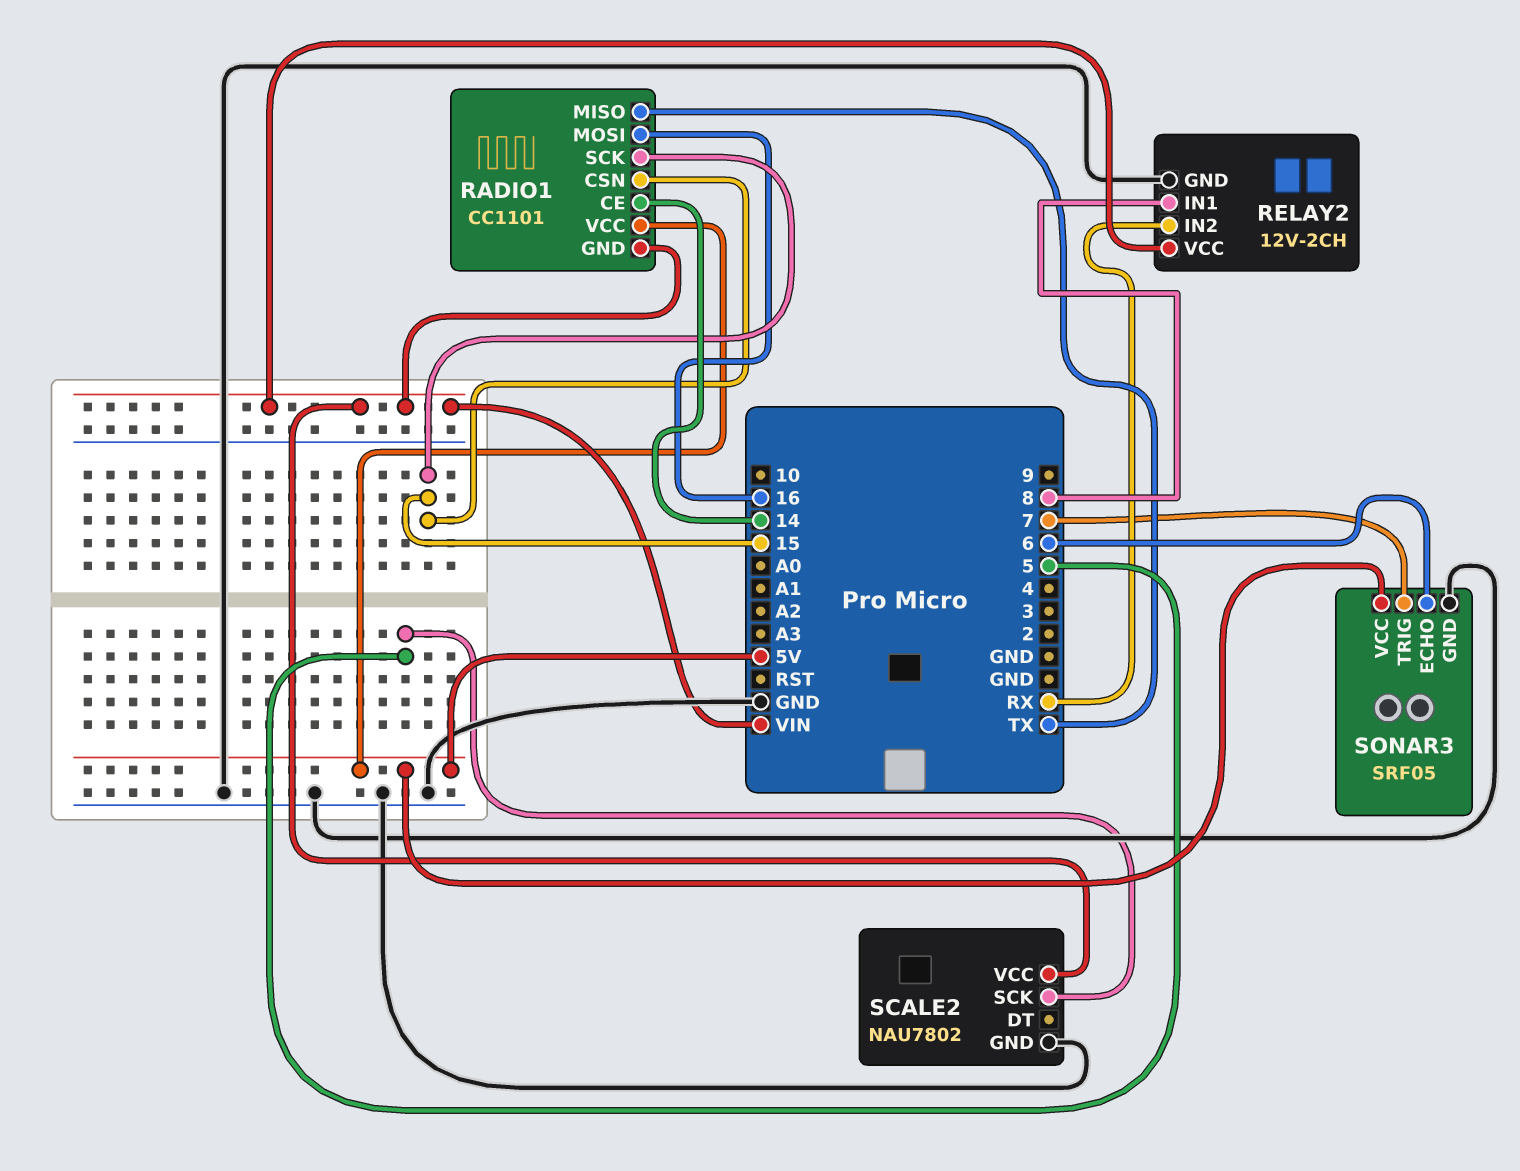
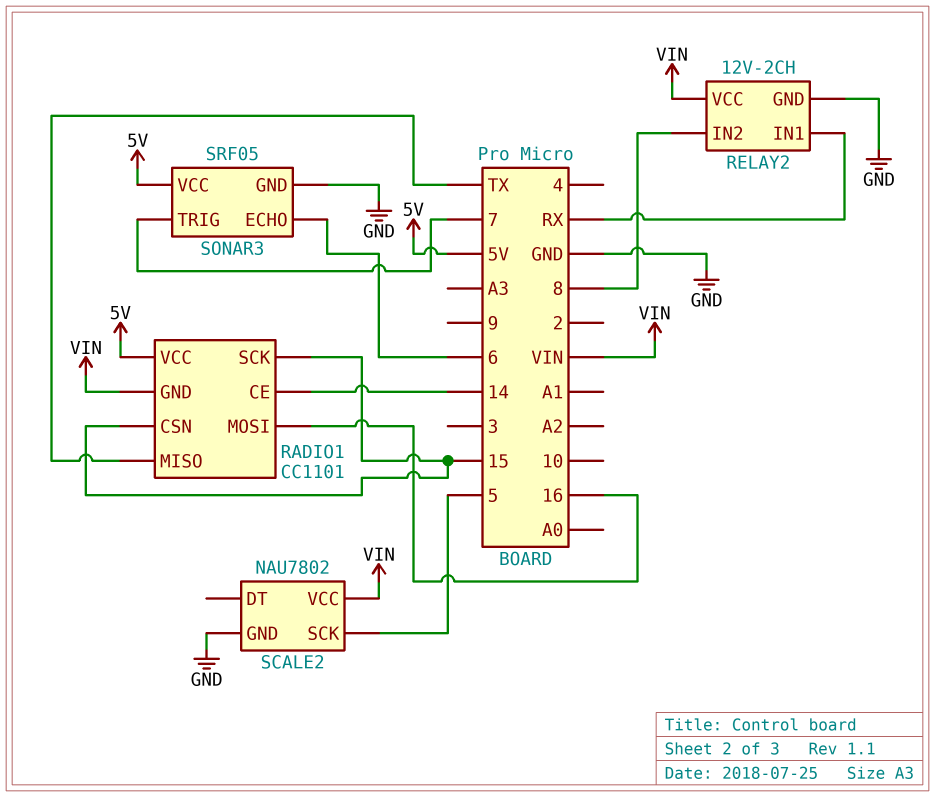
RELAY2 pin IN1: 8 -> RX
RELAY2 pin IN2: RX -> 8

